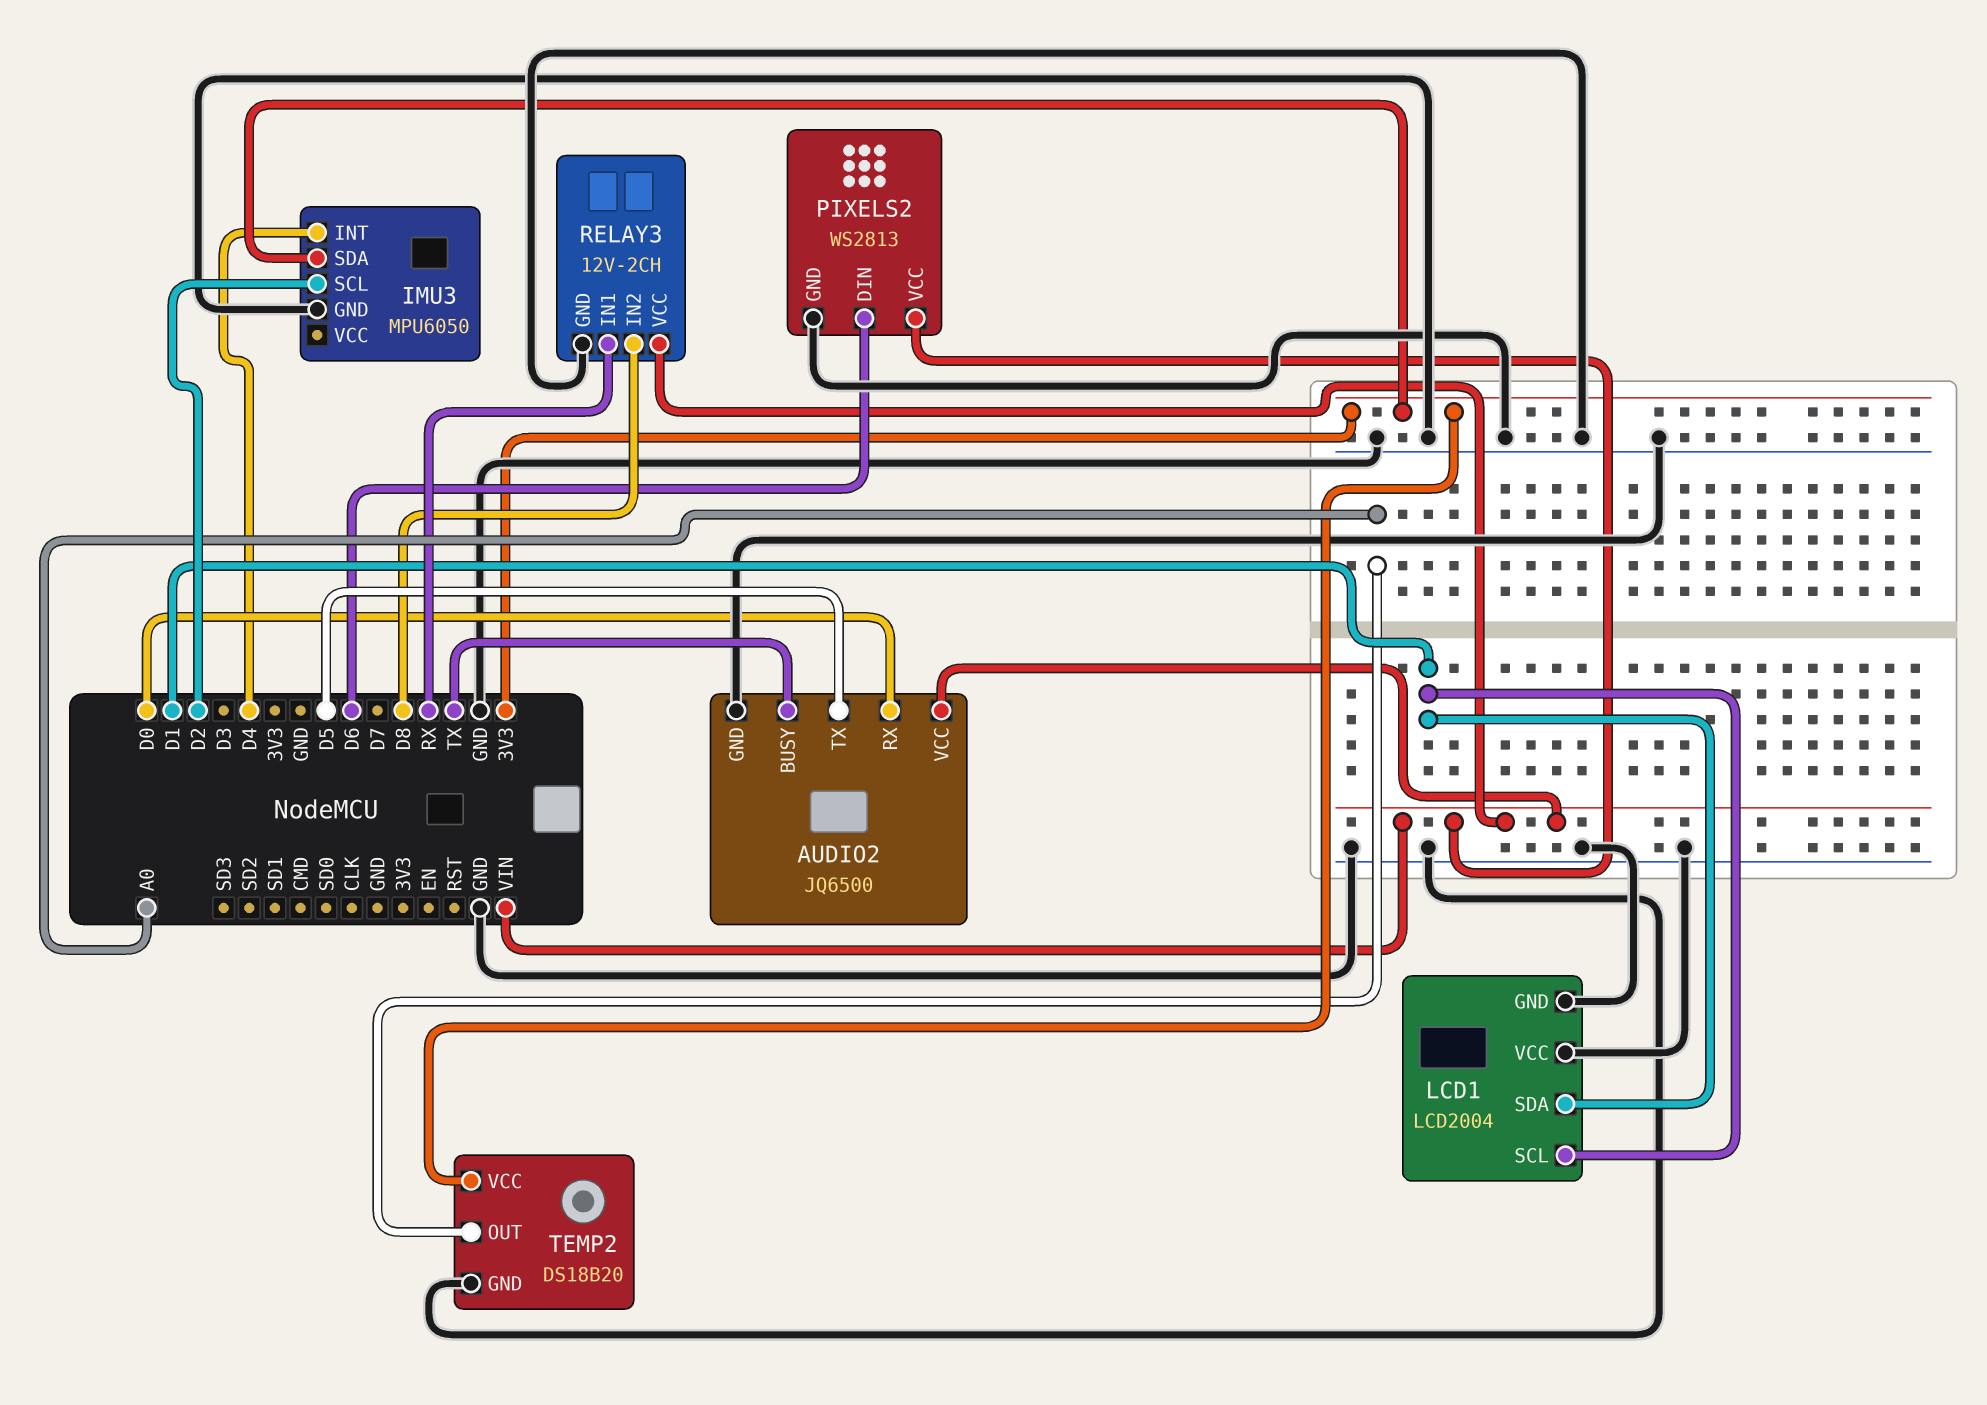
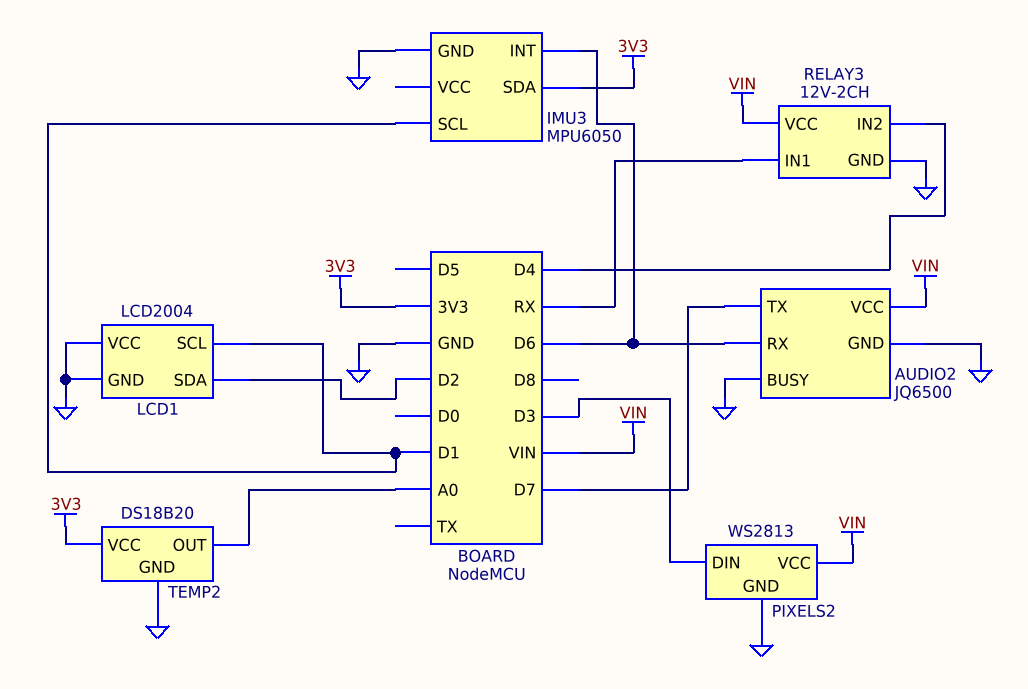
AUDIO2 pin BUSY: TX -> GND
AUDIO2 pin RX: D0 -> D6
AUDIO2 pin TX: D5 -> D7
IMU3 pin INT: D4 -> D6
IMU3 pin SCL: D2 -> D1
LCD1 pin SDA: D1 -> D2
PIXELS2 pin DIN: D6 -> D3
RELAY3 pin IN2: D8 -> D4

